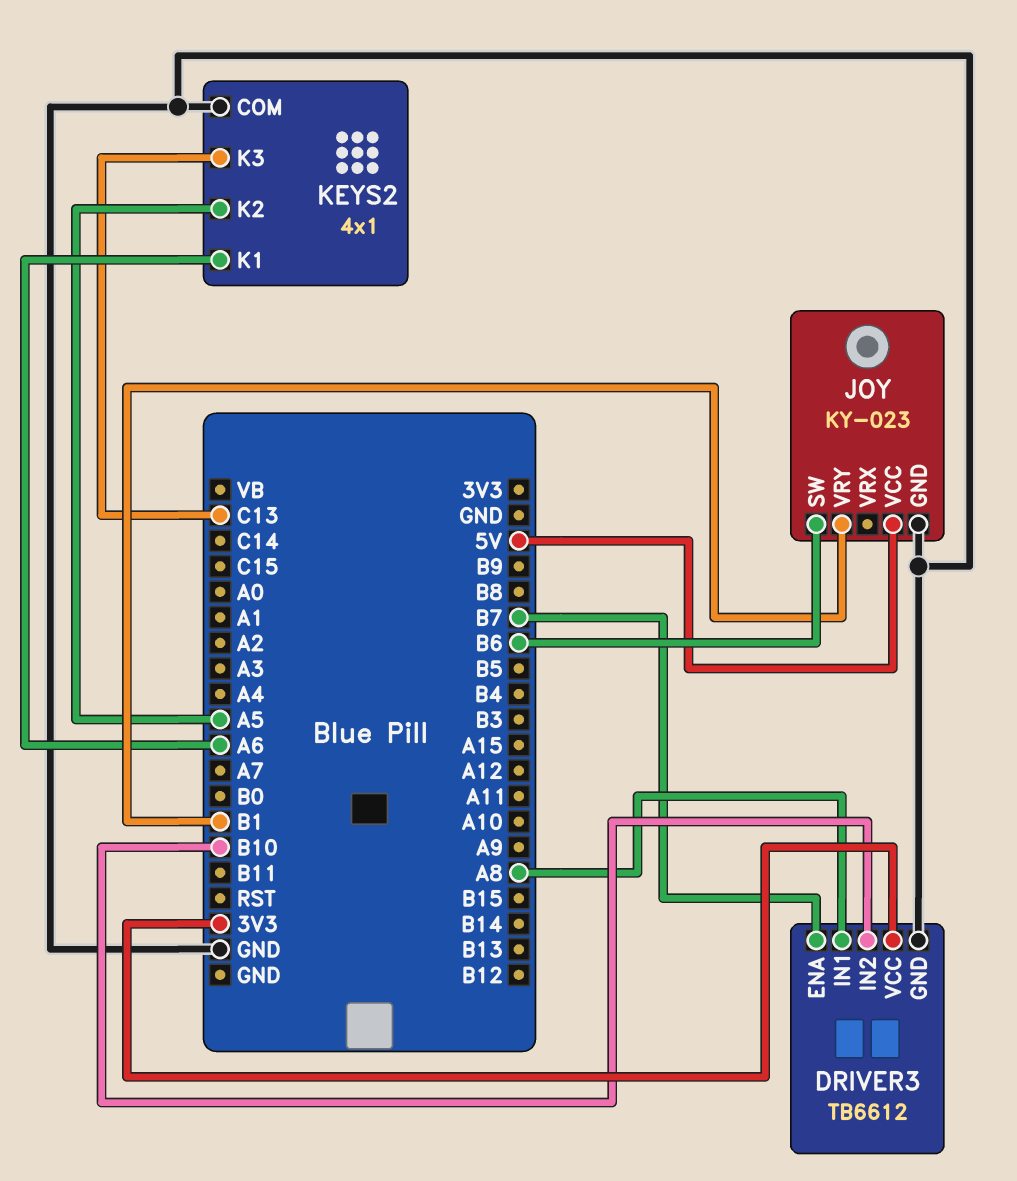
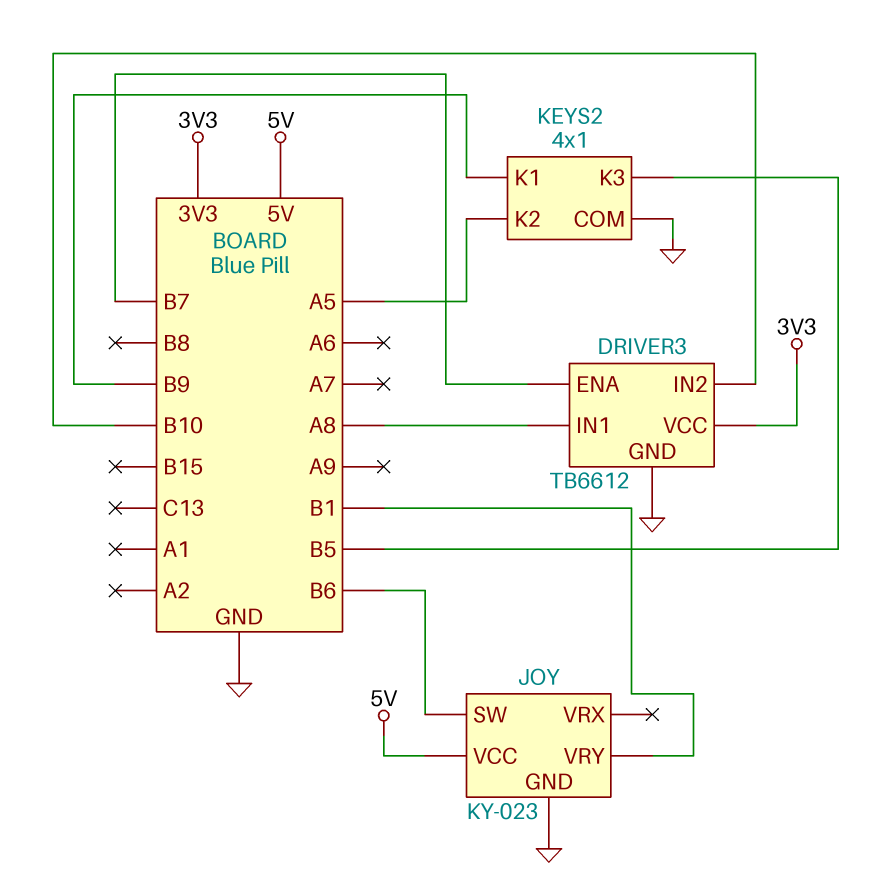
KEYS2 pin K1: A6 -> B9
KEYS2 pin K3: C13 -> B5

